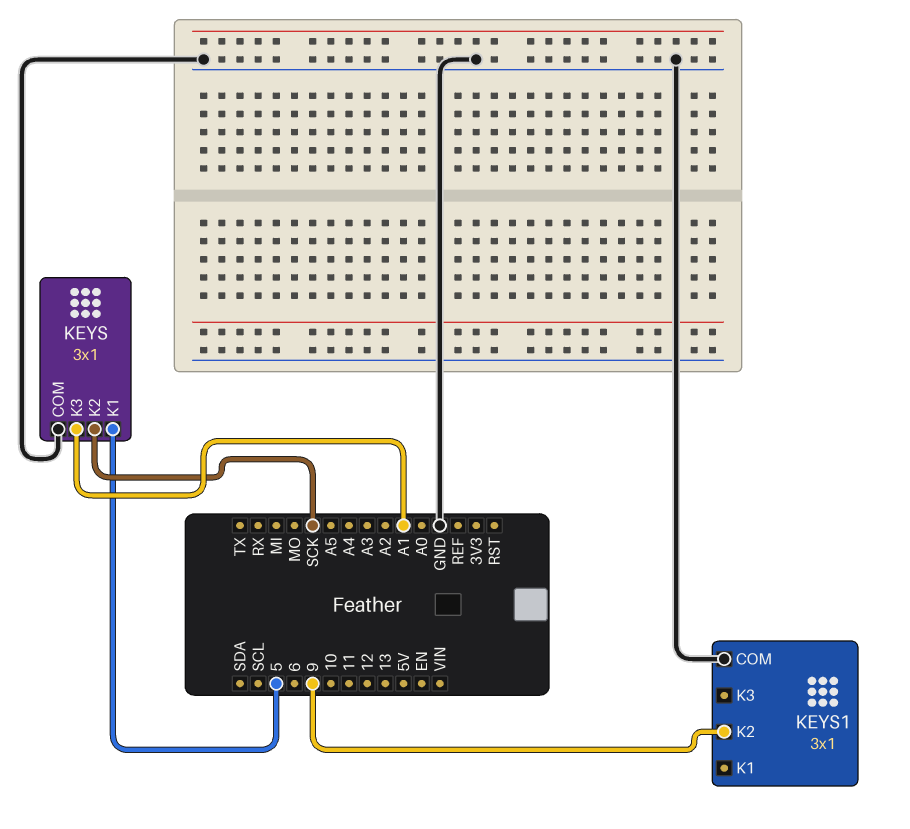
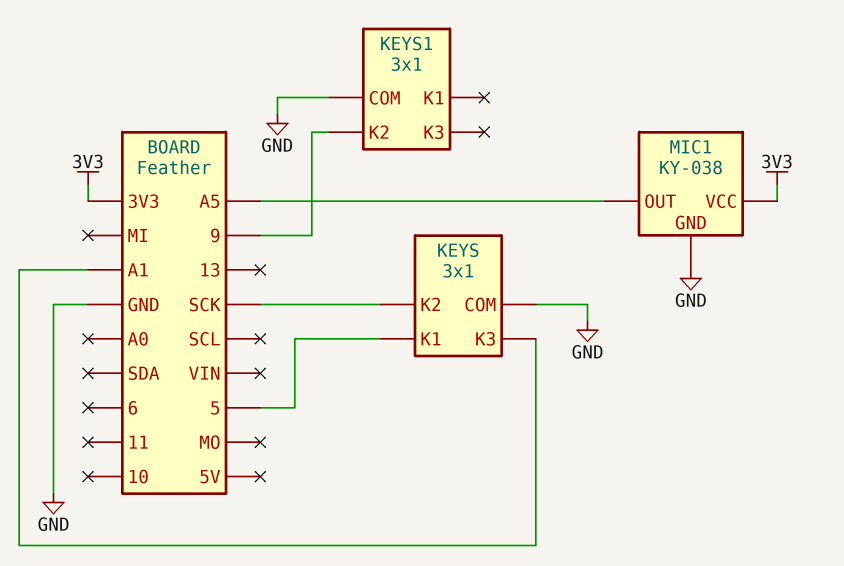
MIC1: none -> KY-038
MIC1 pin GND: none -> GND
MIC1 pin OUT: none -> A5
MIC1 pin VCC: none -> 3V3

